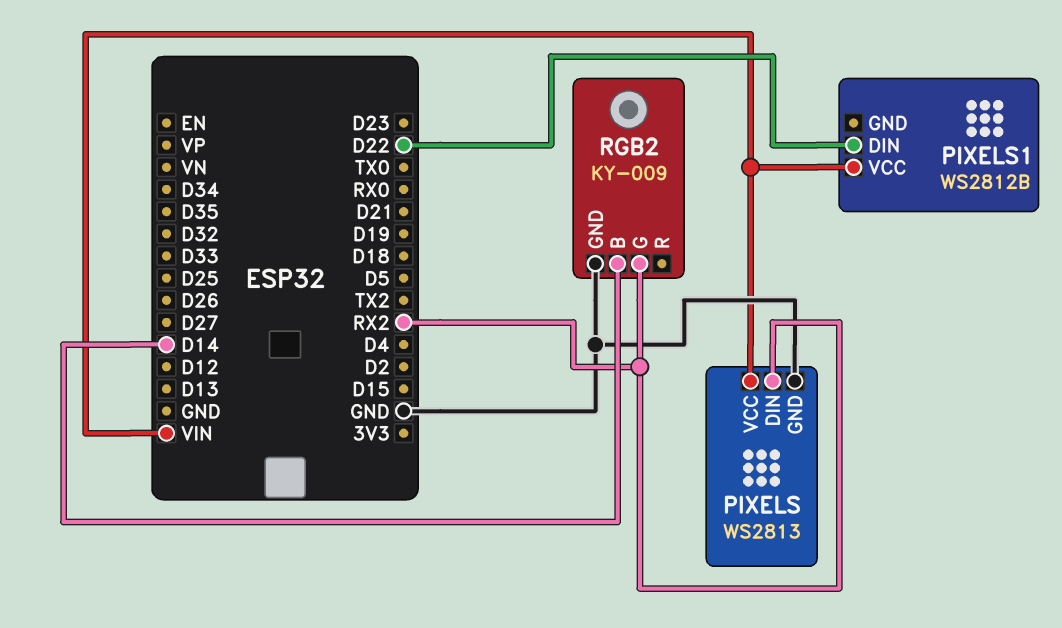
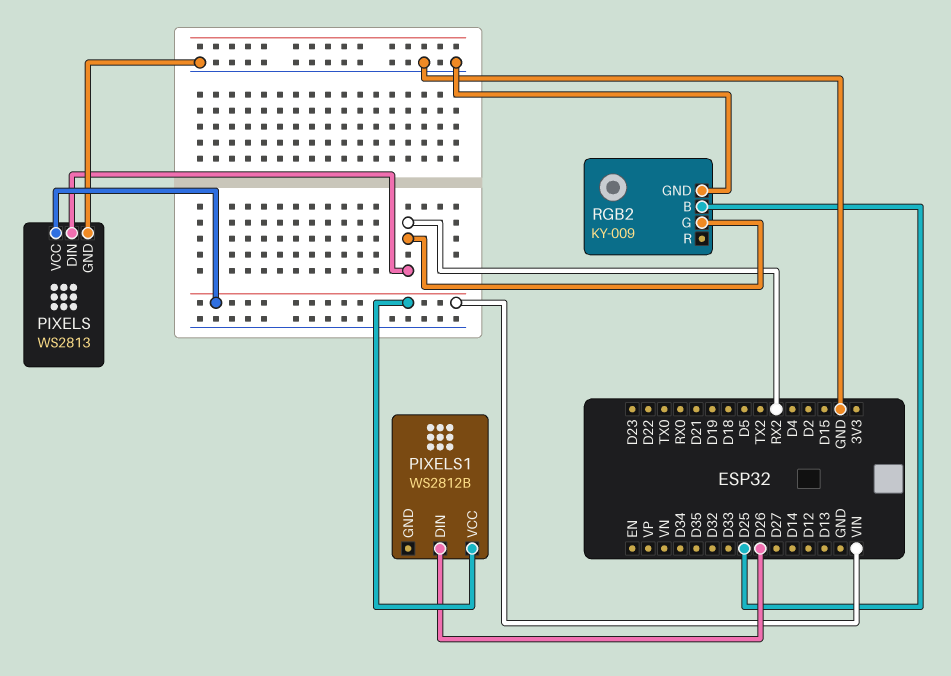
PIXELS1 pin DIN: D22 -> D26
RGB2 pin B: D14 -> D25

